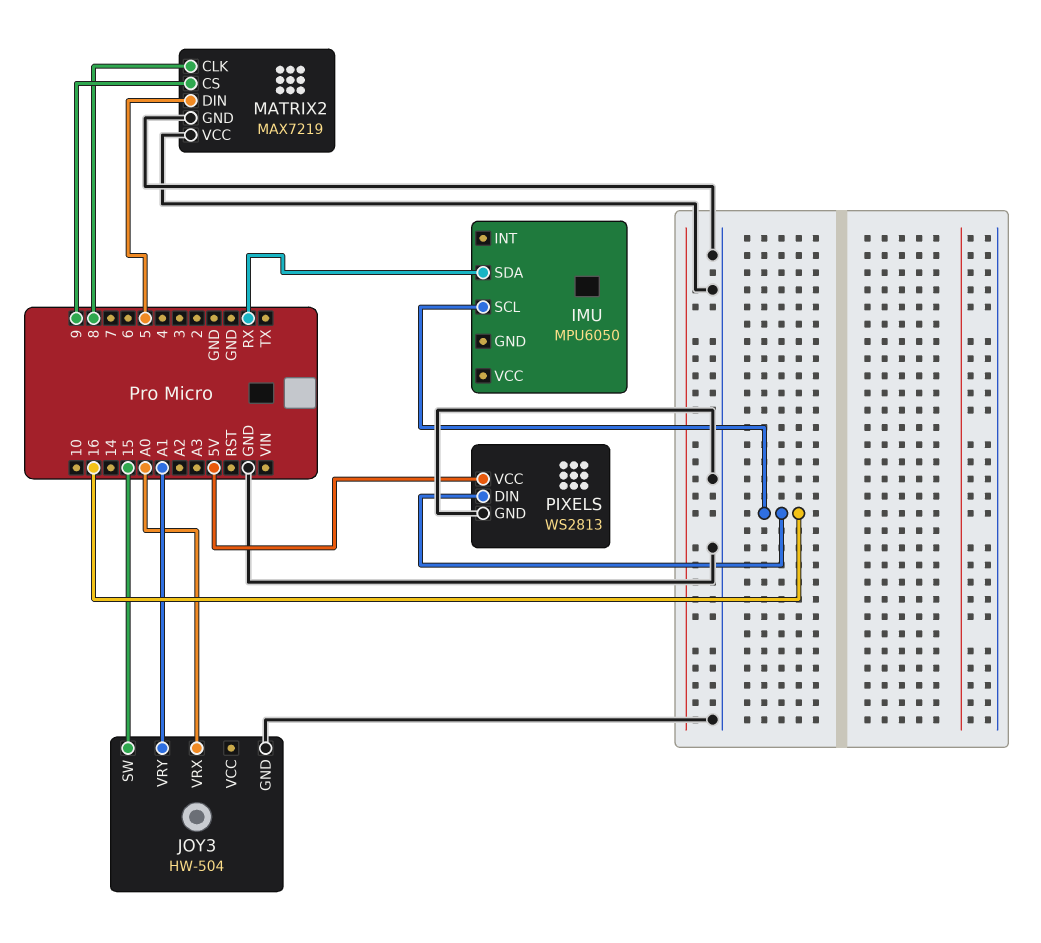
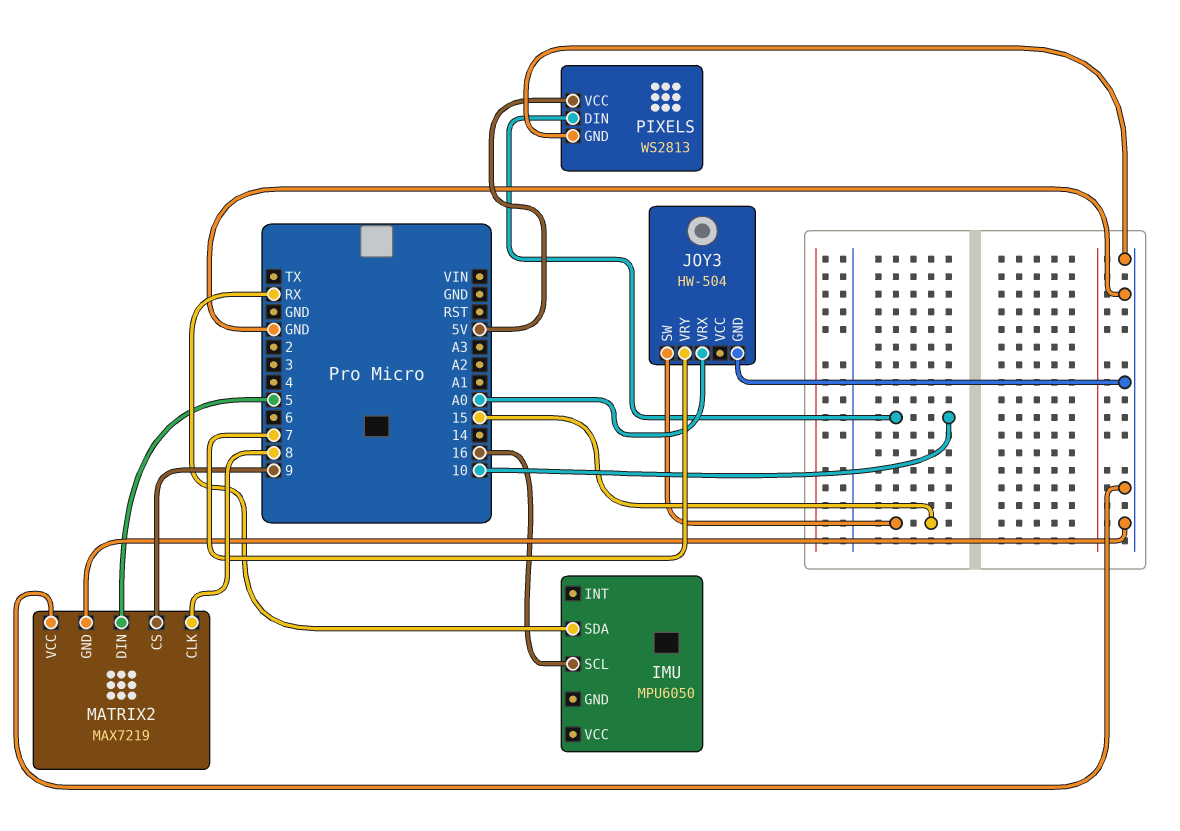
JOY3 pin VRY: A1 -> 7
PIXELS pin DIN: 16 -> 10

